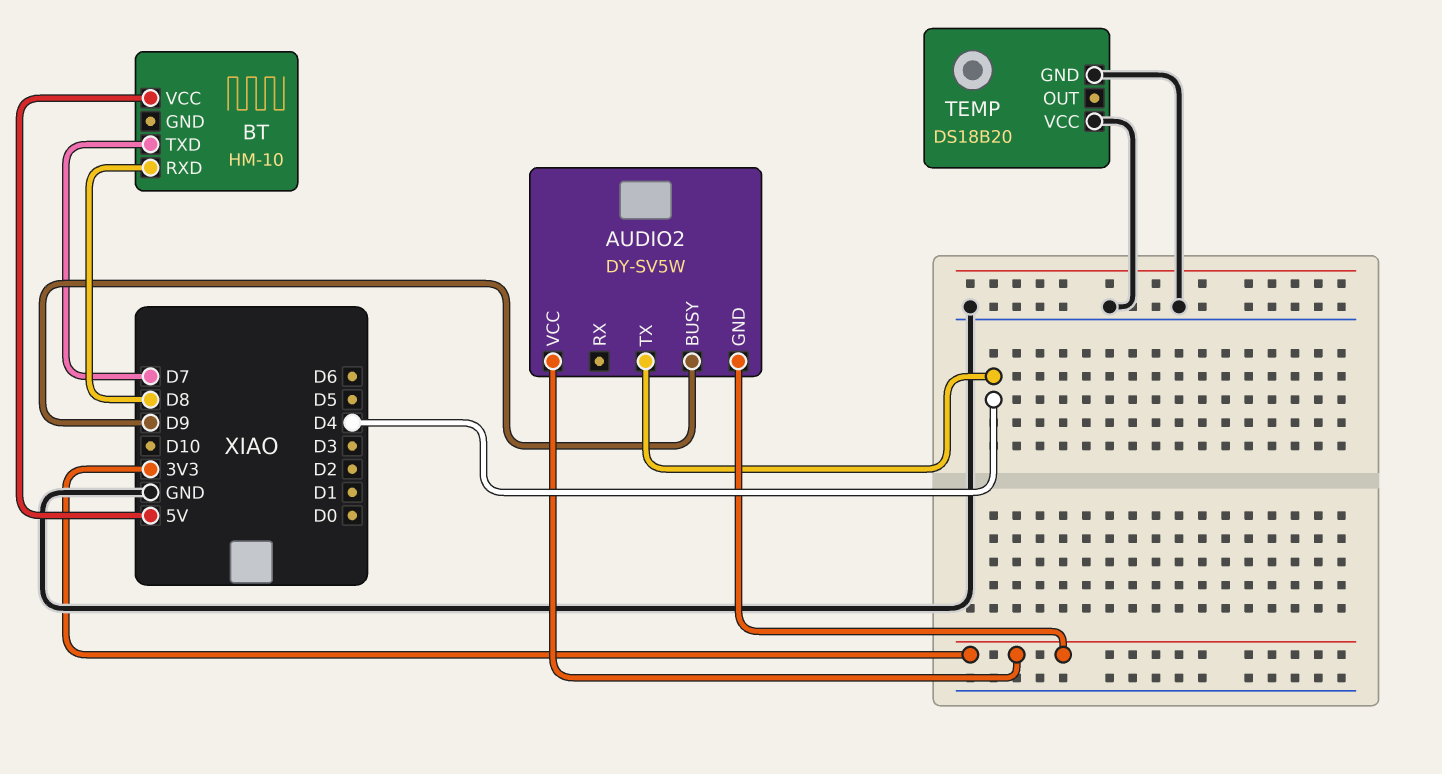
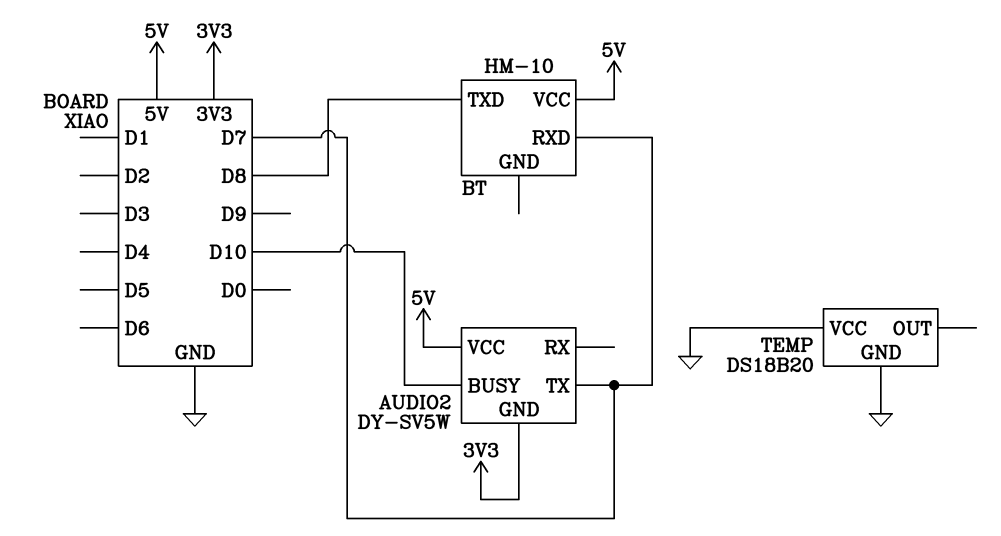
AUDIO2 pin BUSY: D9 -> D10
AUDIO2 pin TX: D4 -> D7
AUDIO2 pin VCC: 3V3 -> 5V
BT pin RXD: D8 -> D7
BT pin TXD: D7 -> D8

